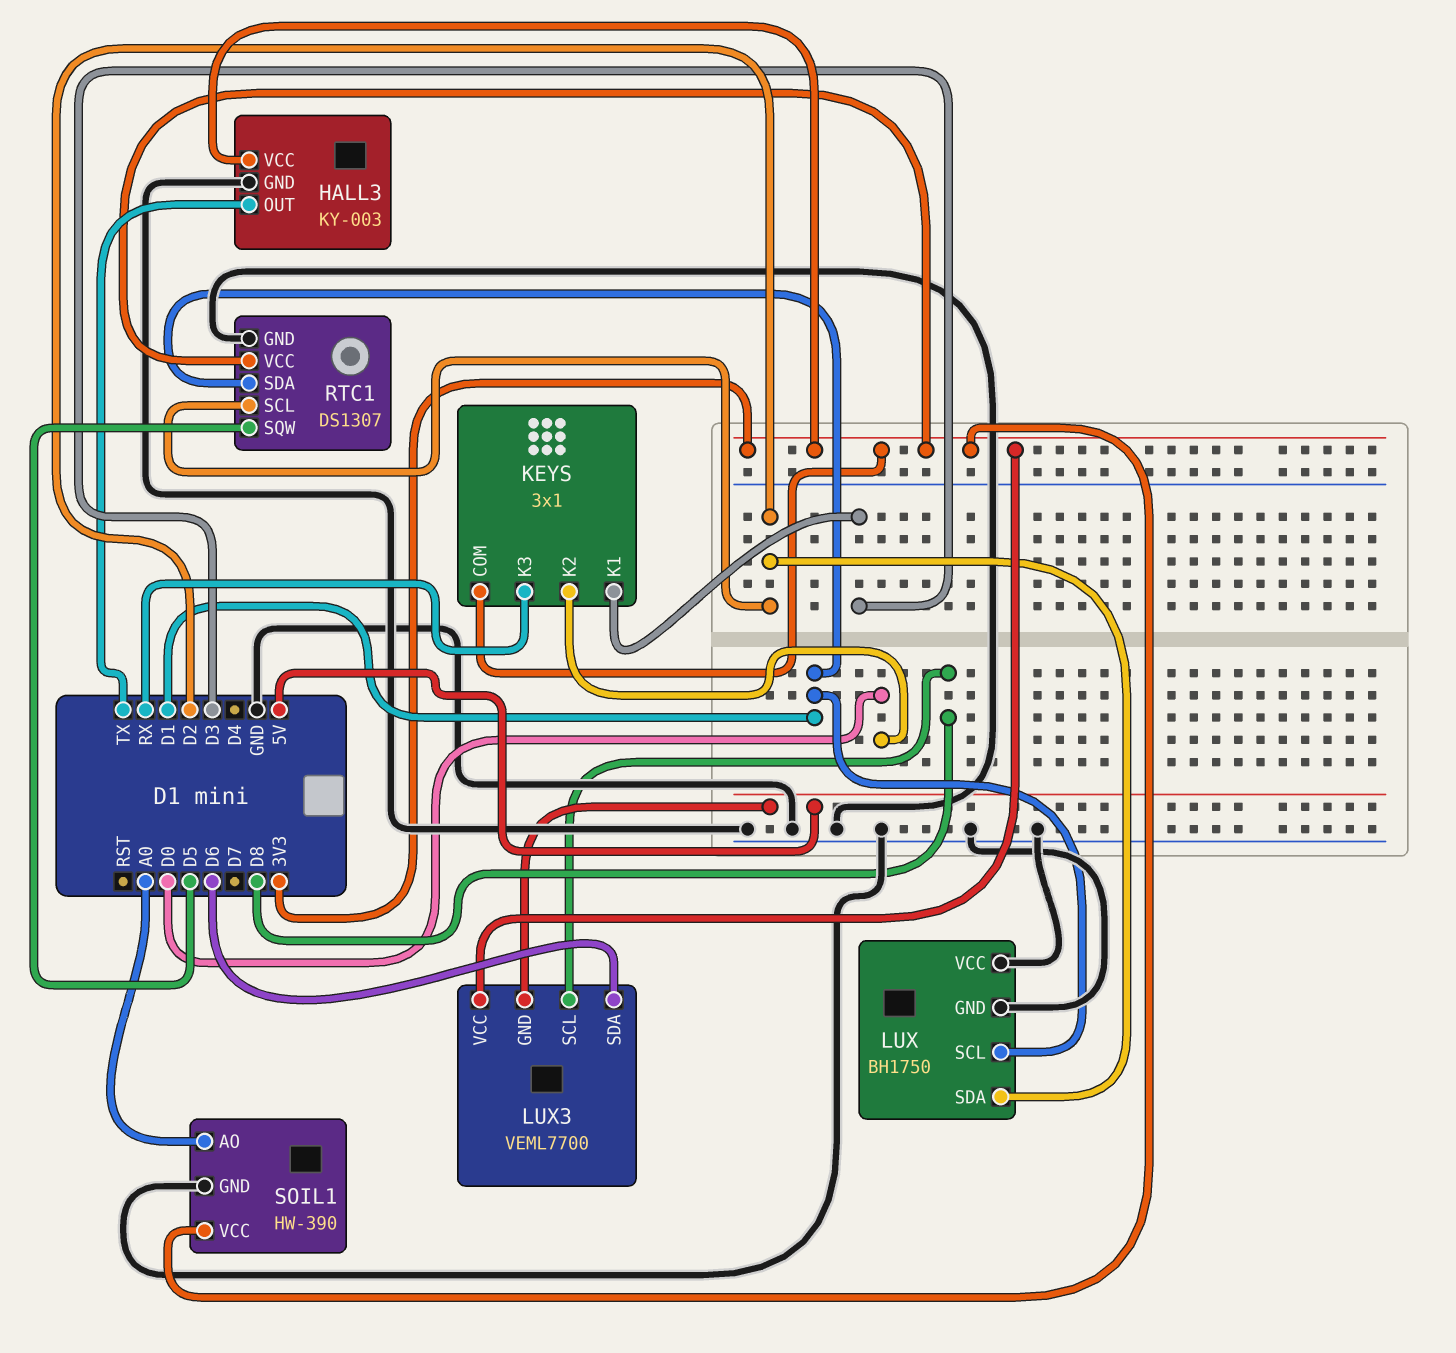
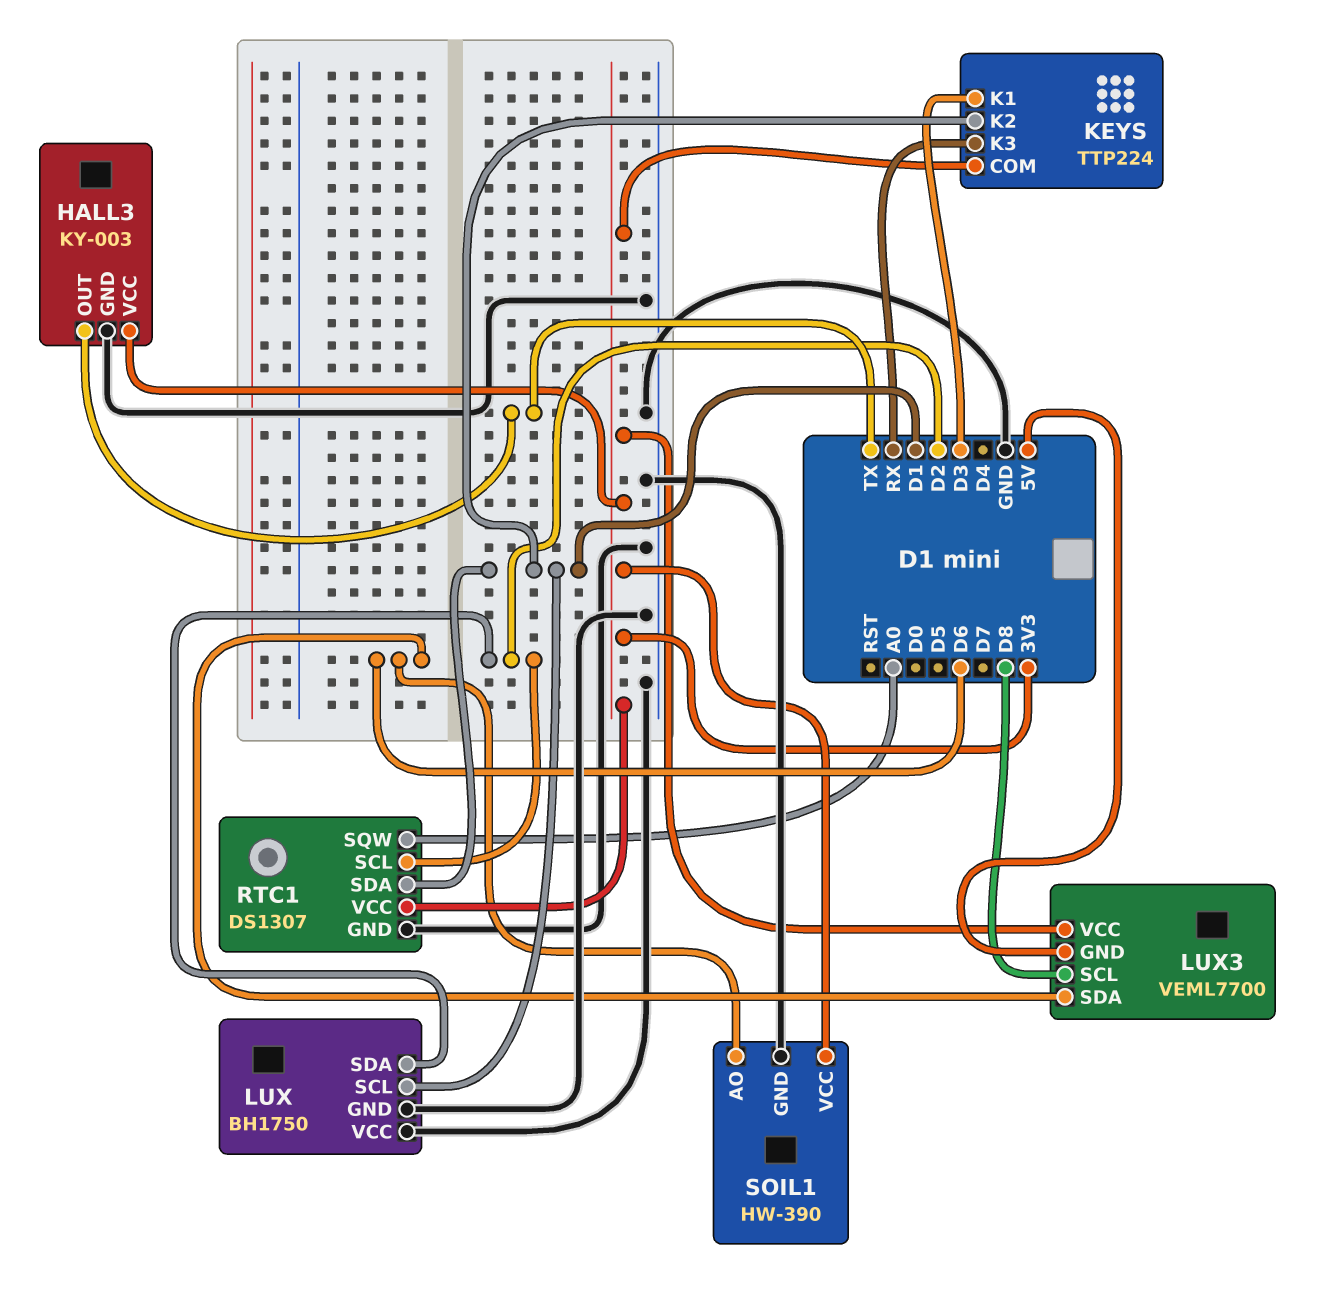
KEYS: 3x1 -> TTP224
KEYS pin K2: D0 -> D1
RTC1 pin SQW: D5 -> A0
SOIL1 pin AO: A0 -> D6

